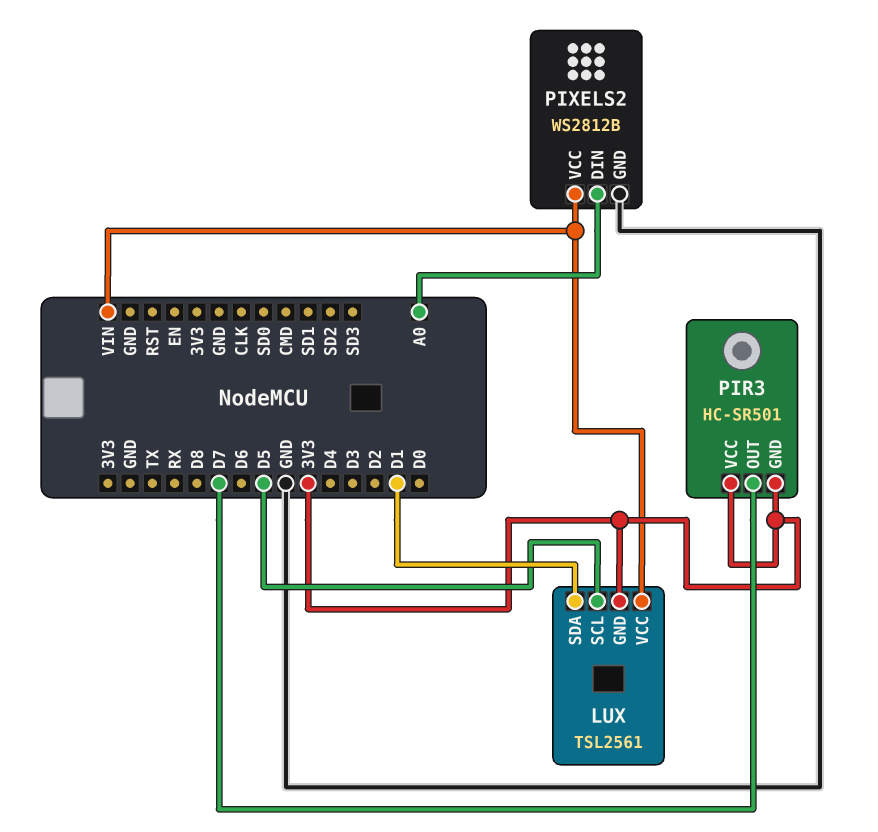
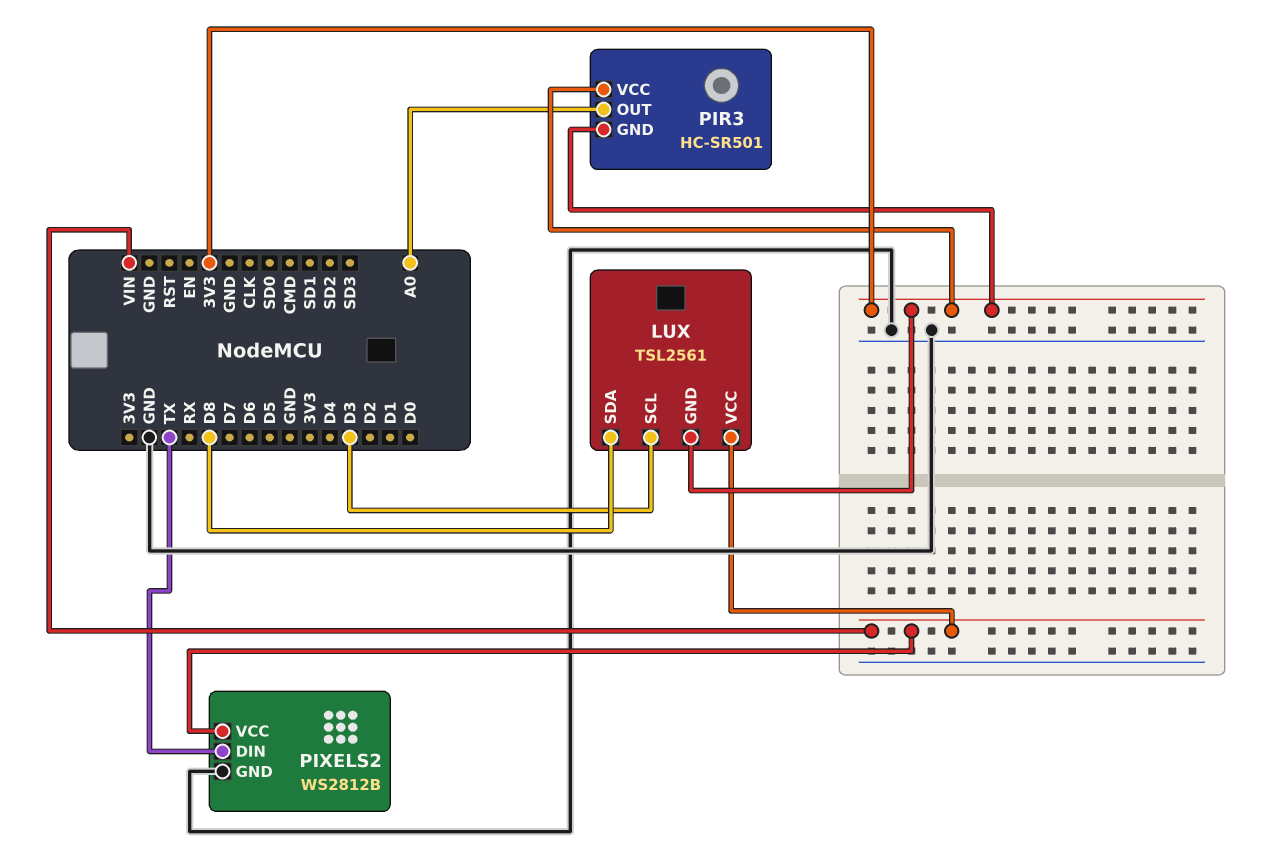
LUX pin SCL: D5 -> D3
LUX pin SDA: D1 -> D8
PIR3 pin OUT: D7 -> A0
PIXELS2 pin DIN: A0 -> TX

